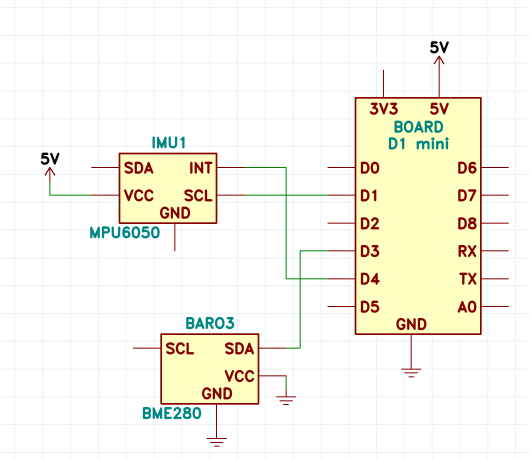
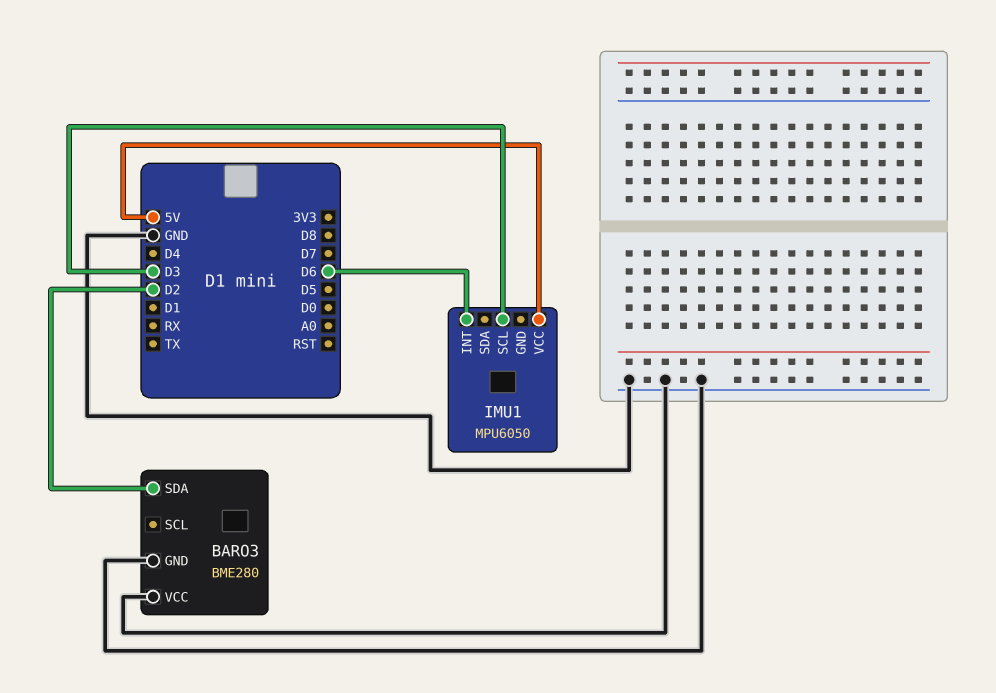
BARO3 pin SDA: D3 -> D2
IMU1 pin INT: D4 -> D6
IMU1 pin SCL: D1 -> D3

